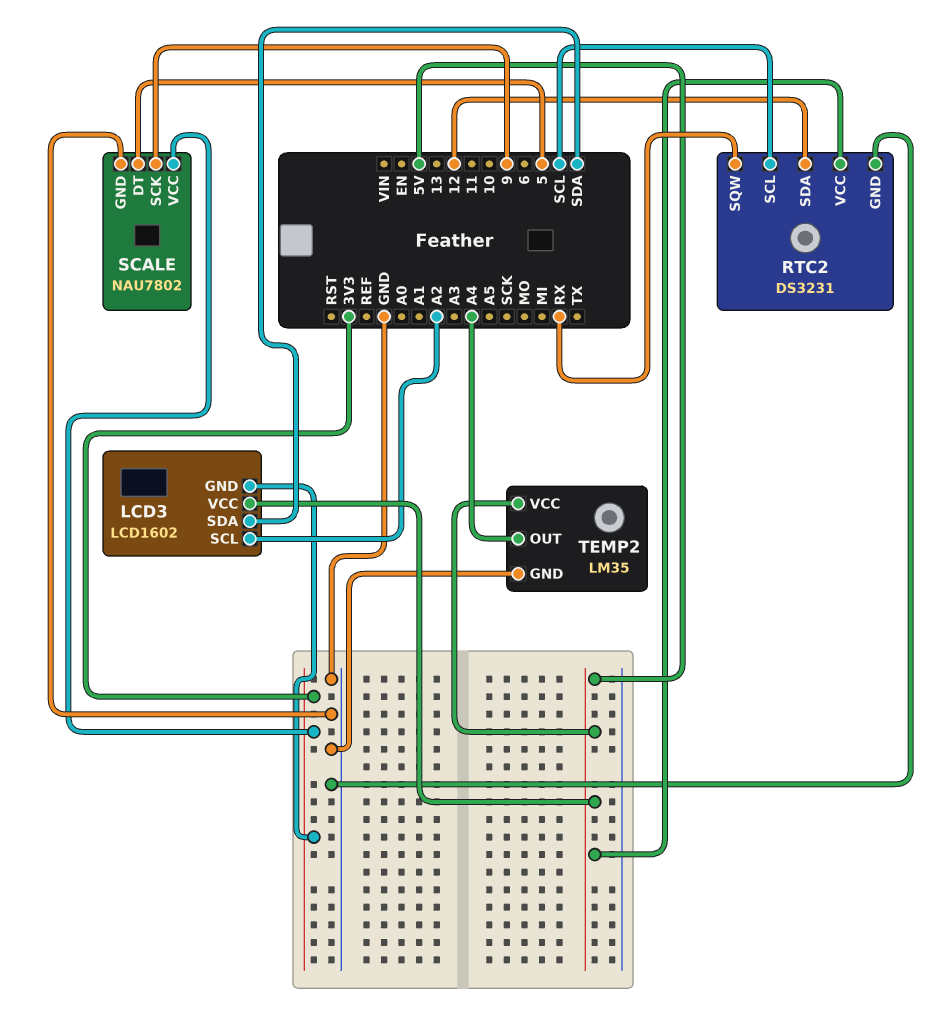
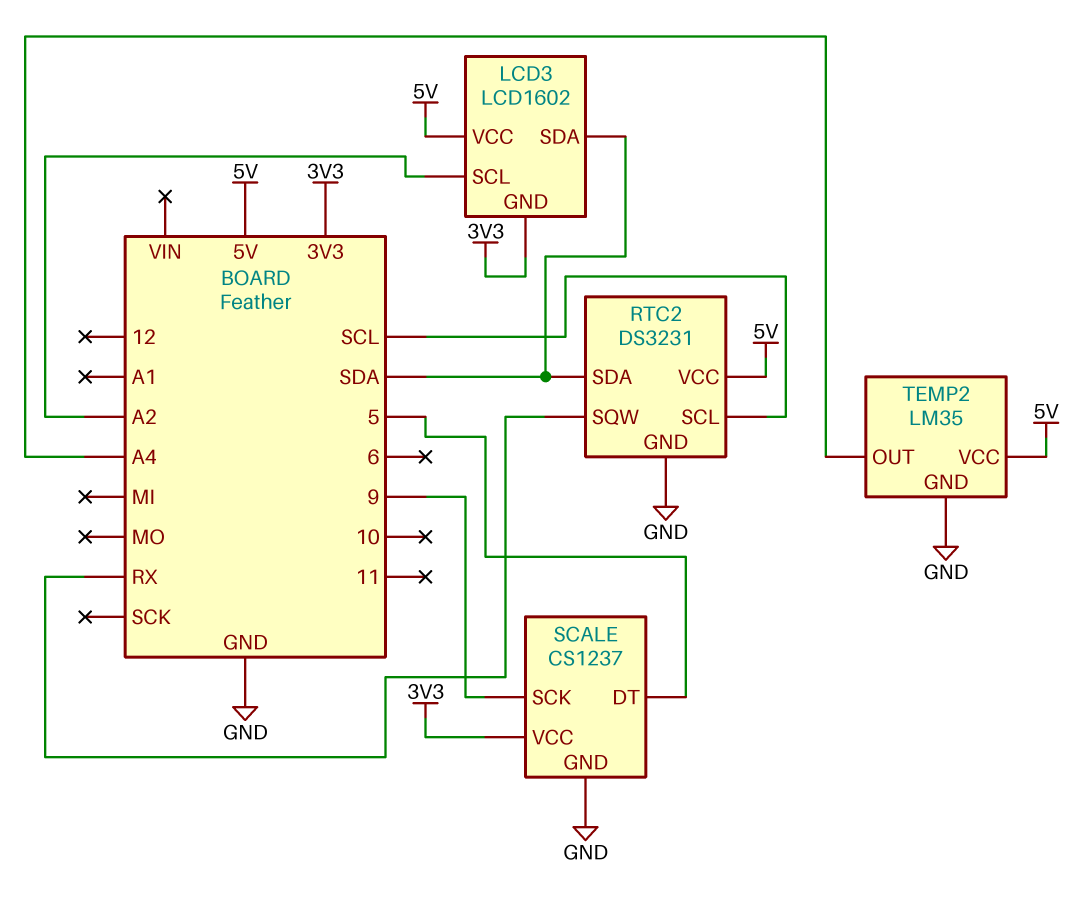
RTC2 pin SDA: 12 -> SDA
SCALE: NAU7802 -> CS1237

